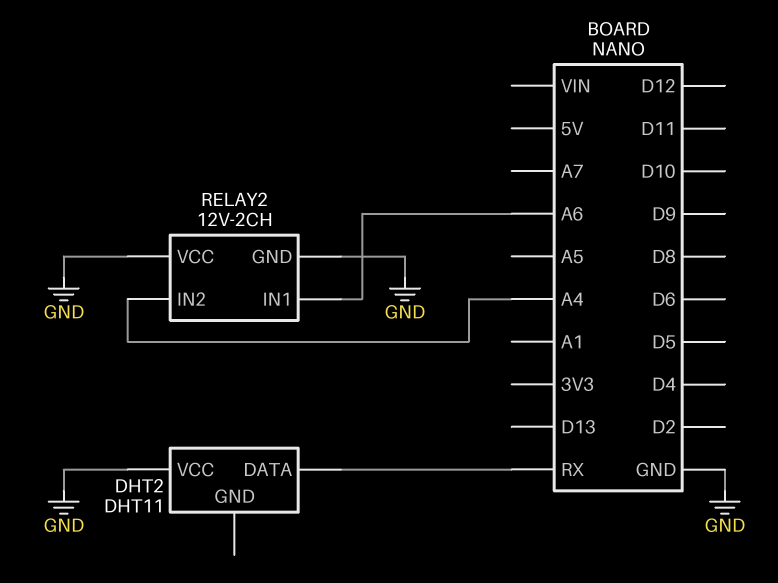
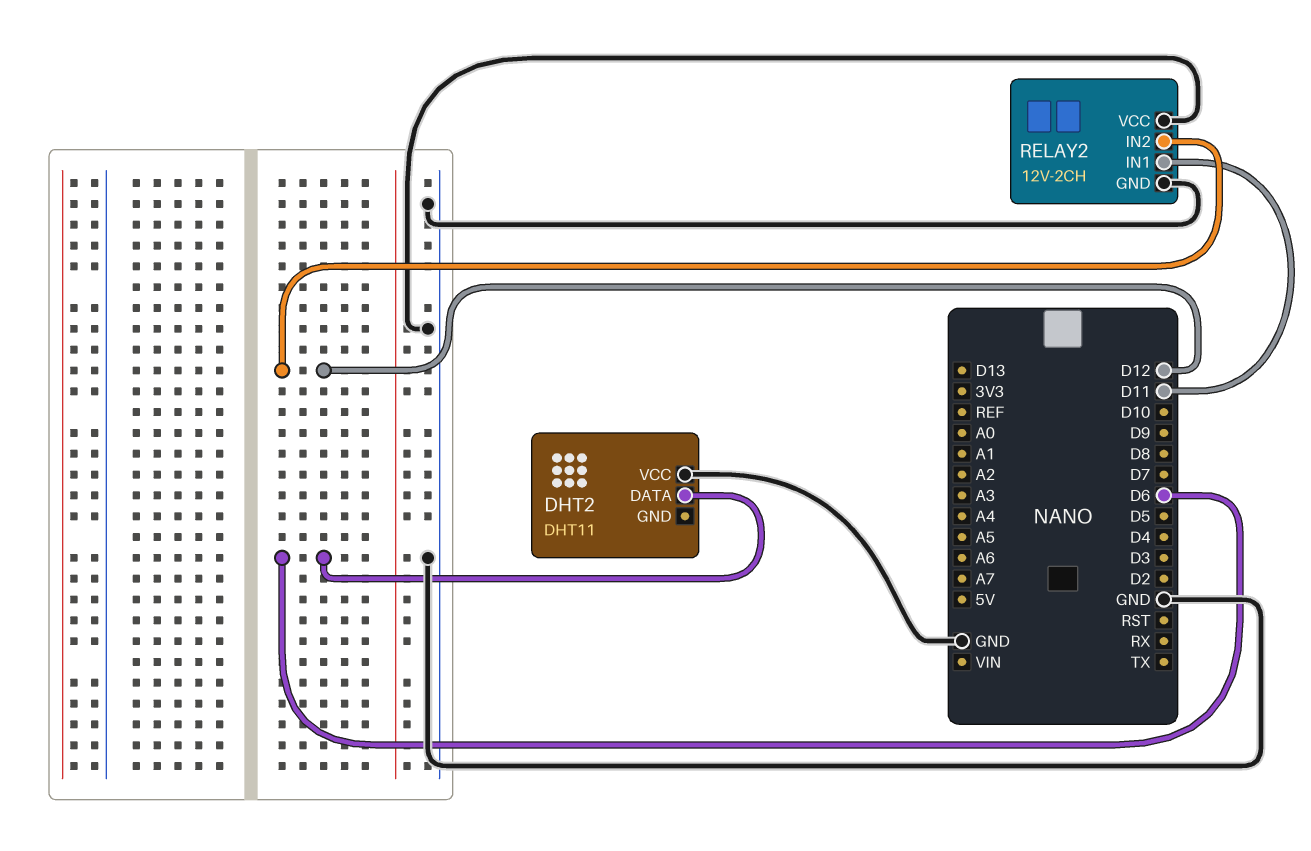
DHT2 pin DATA: RX -> D6
RELAY2 pin IN1: A6 -> D11
RELAY2 pin IN2: A4 -> D12

